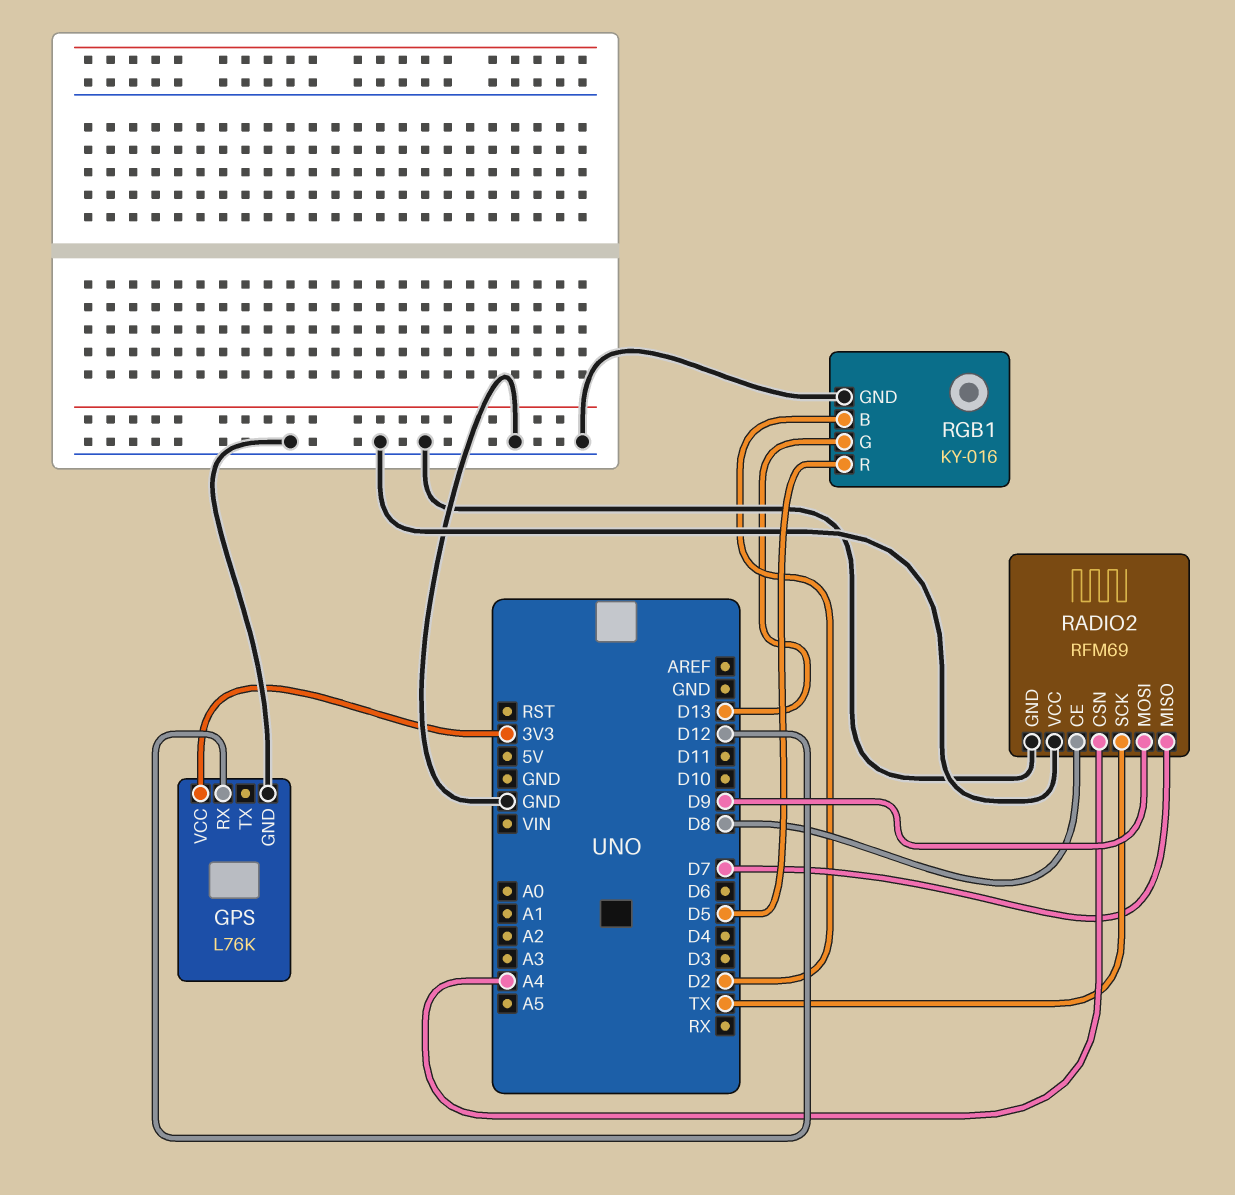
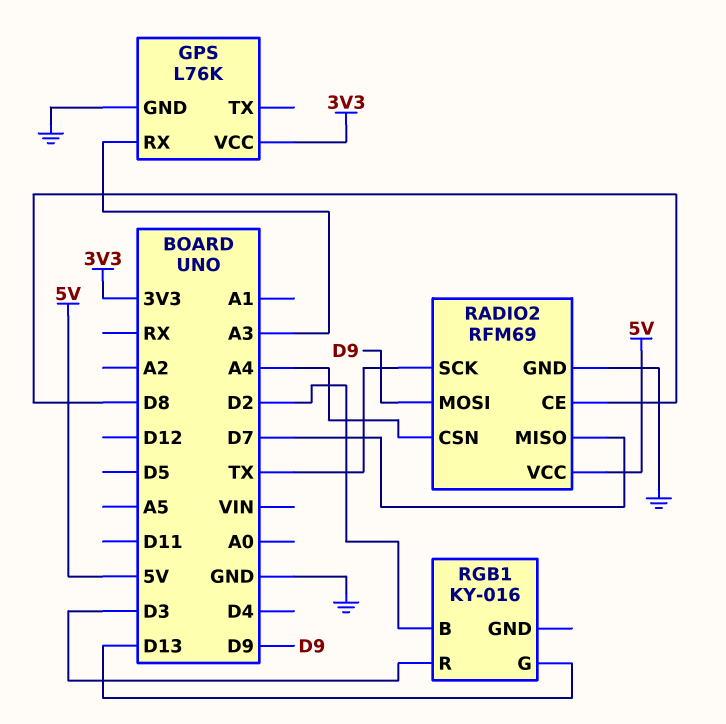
GPS pin RX: D12 -> A3
RADIO2 pin VCC: GND -> 5V
RGB1 pin GND: GND -> none
RGB1 pin R: D5 -> D3

